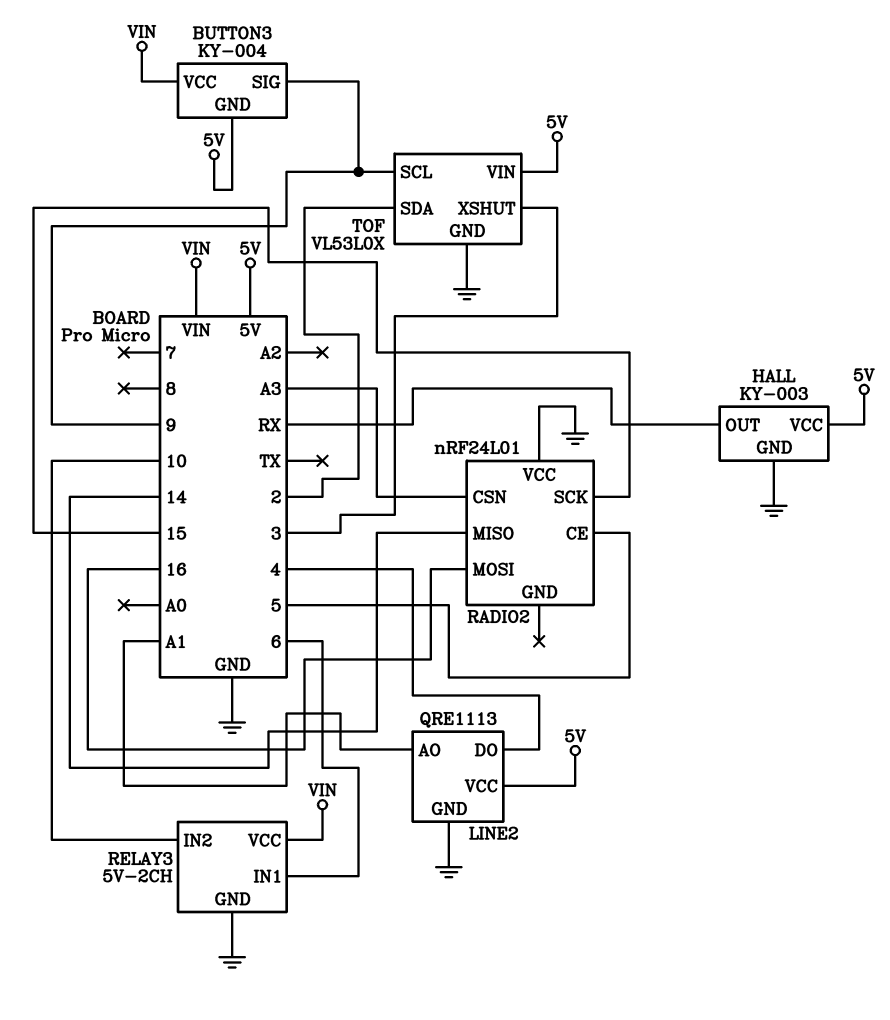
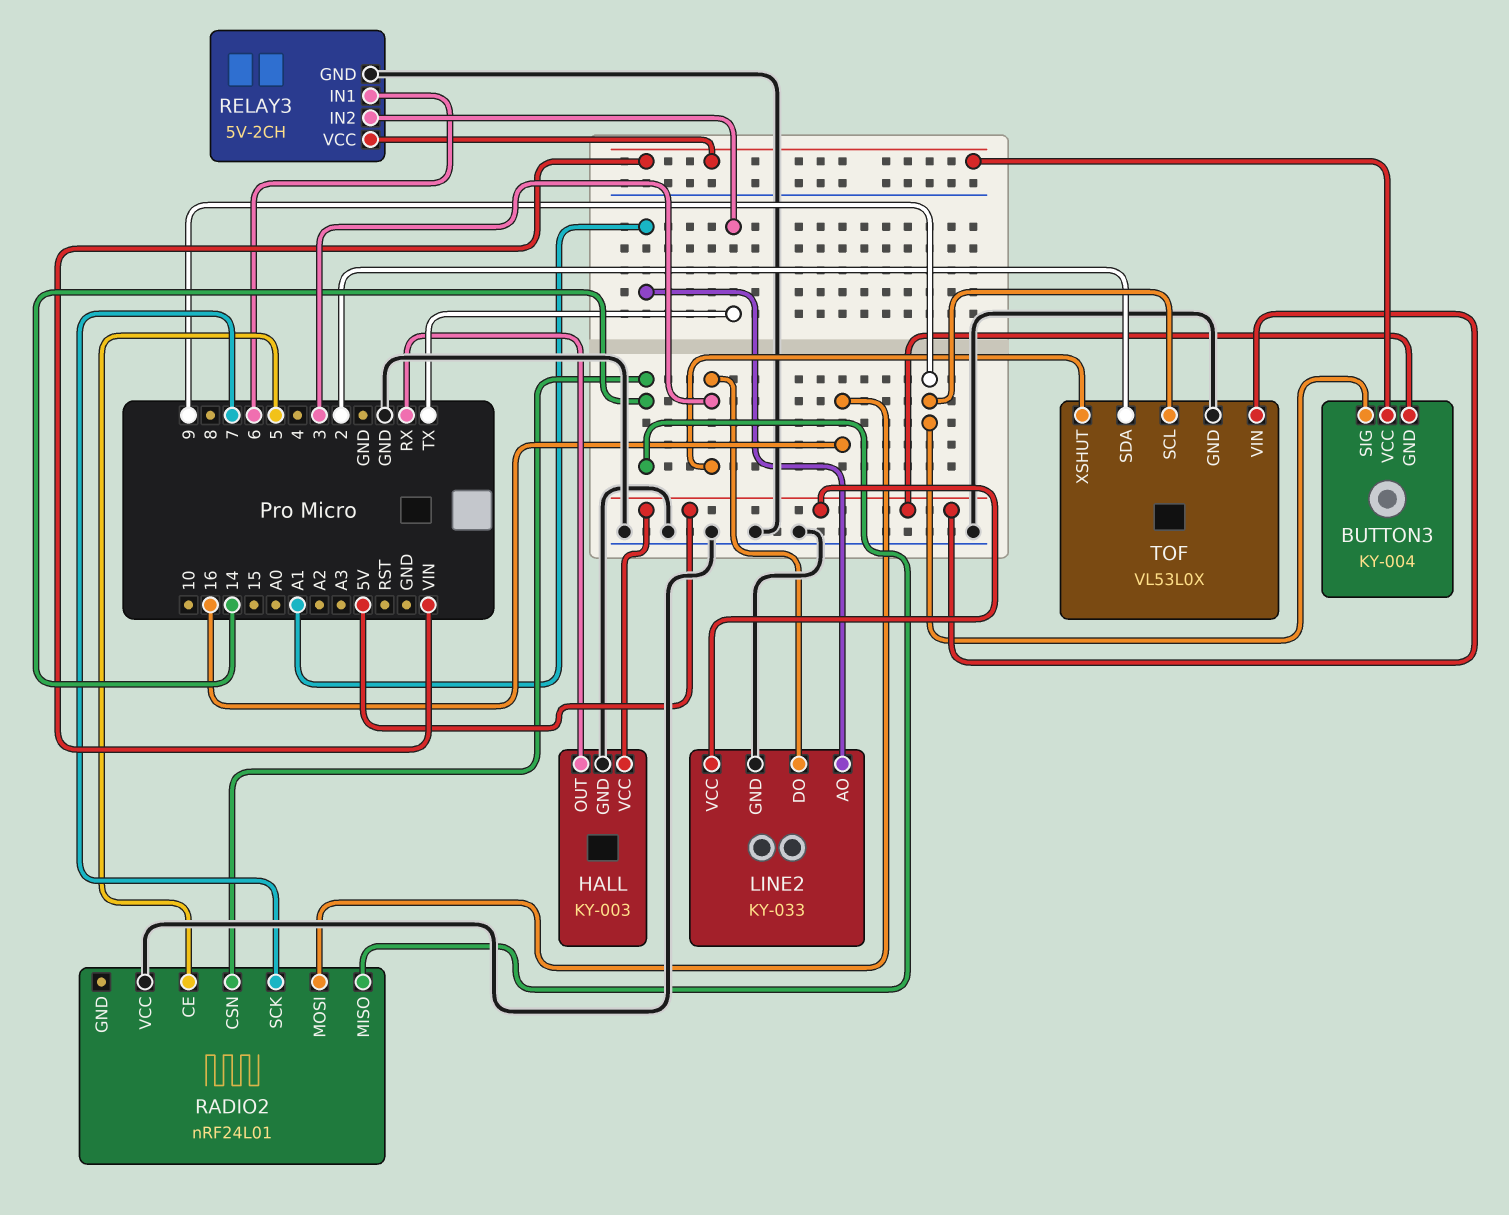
LINE2: QRE1113 -> KY-033
LINE2 pin DO: 4 -> 3
RADIO2 pin CSN: A3 -> 14
RADIO2 pin SCK: 15 -> 7
RELAY3 pin IN2: 10 -> TX

